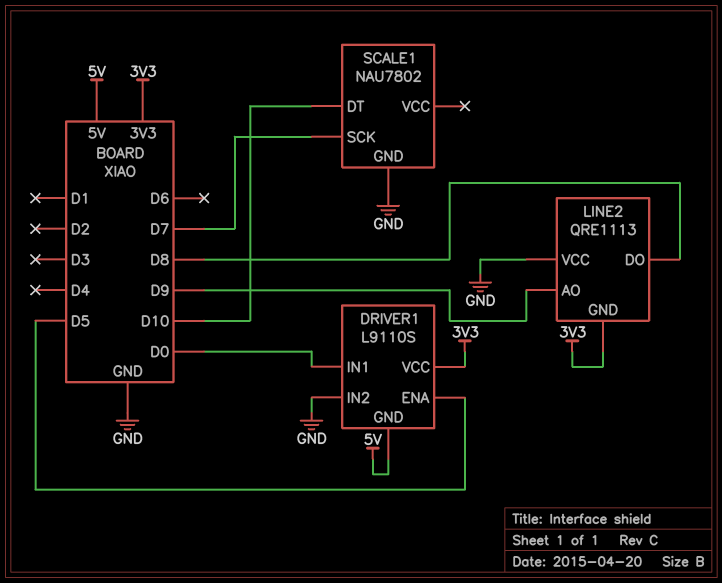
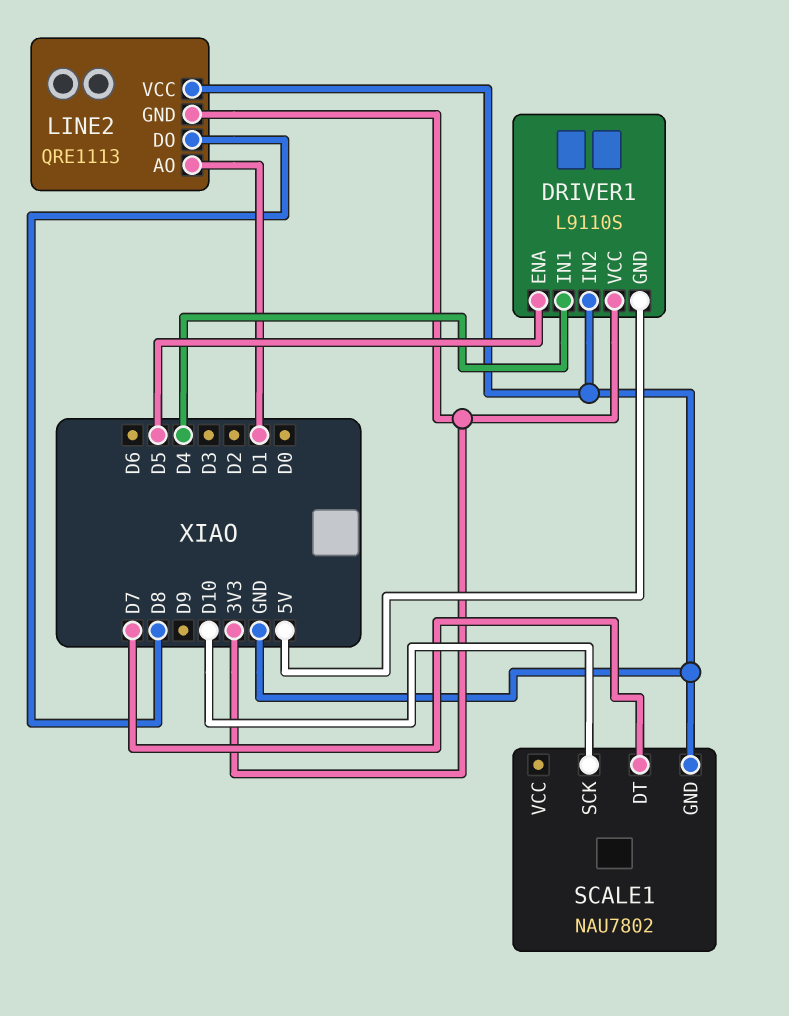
DRIVER1 pin IN1: D0 -> D4
LINE2 pin AO: D9 -> D1
SCALE1 pin DT: D10 -> D7
SCALE1 pin SCK: D7 -> D10

